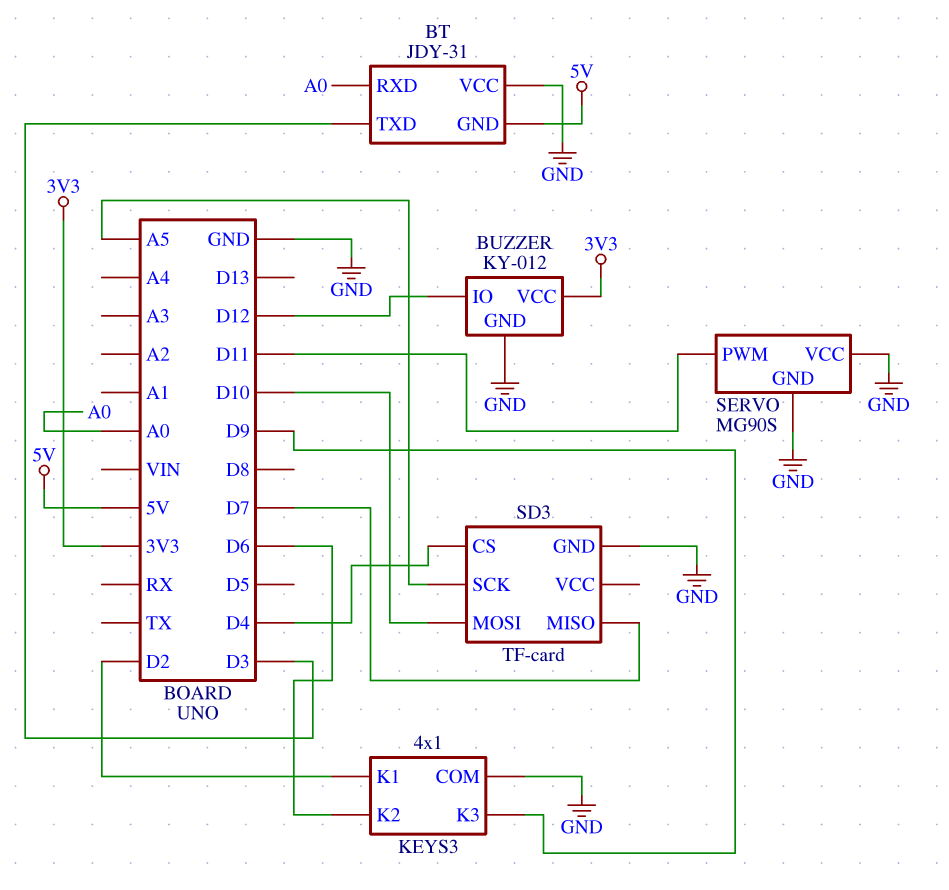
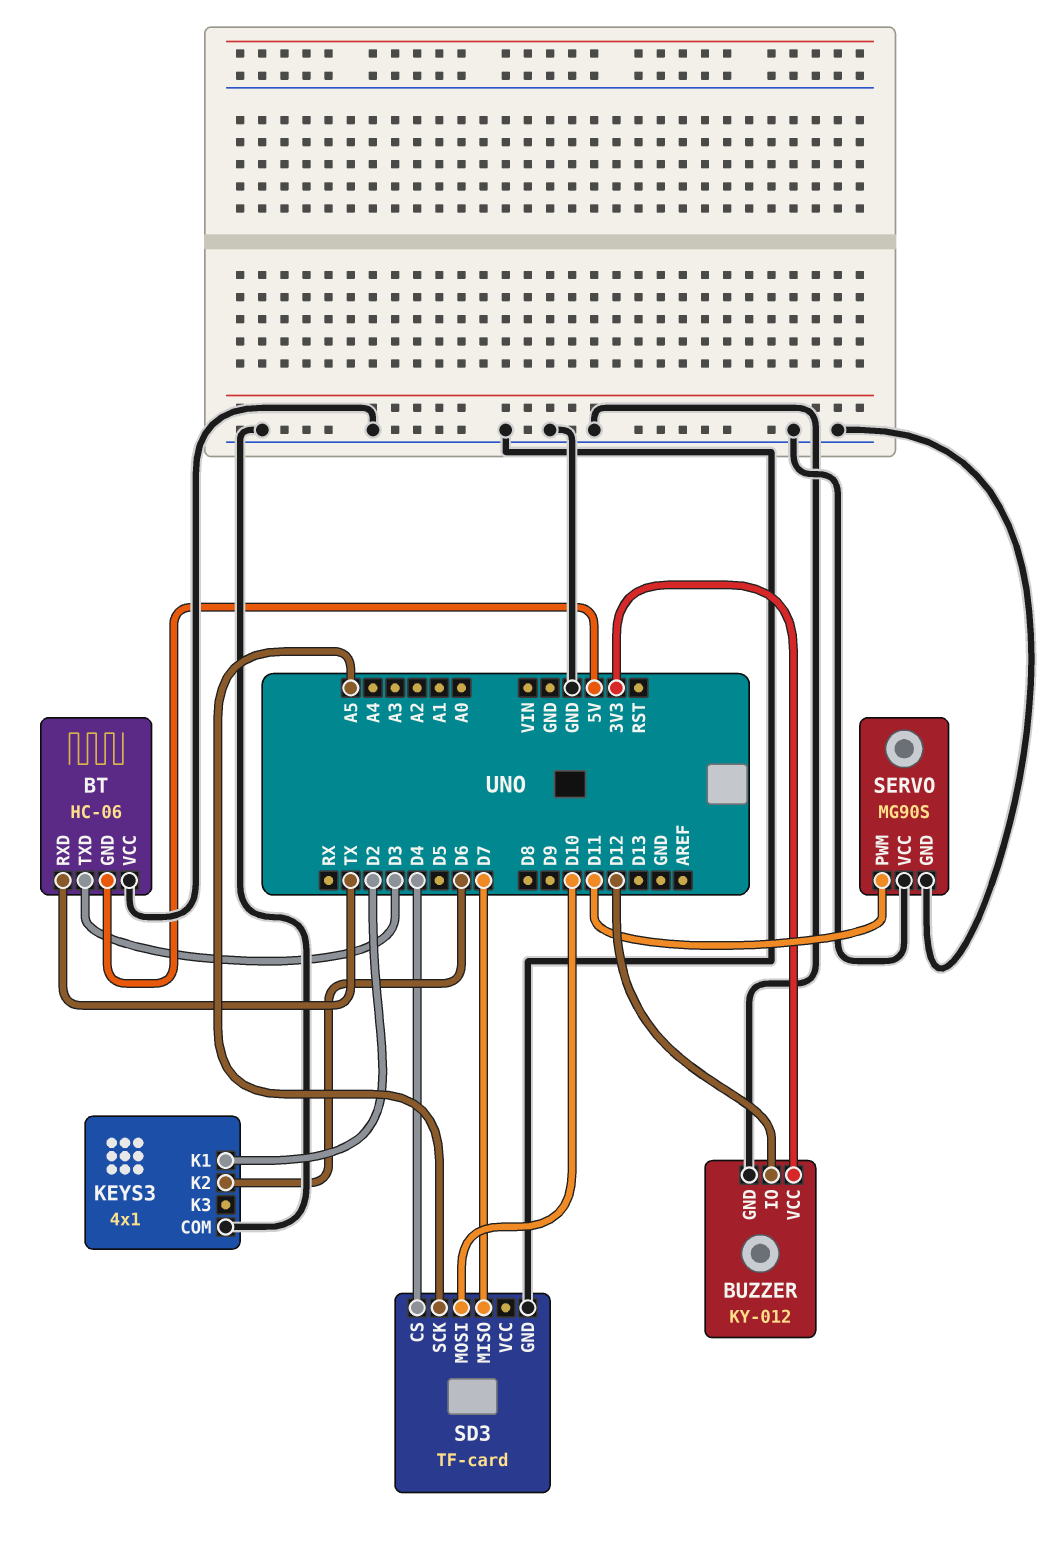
BT: JDY-31 -> HC-06
BT pin RXD: A0 -> TX
KEYS3 pin K3: D9 -> none

